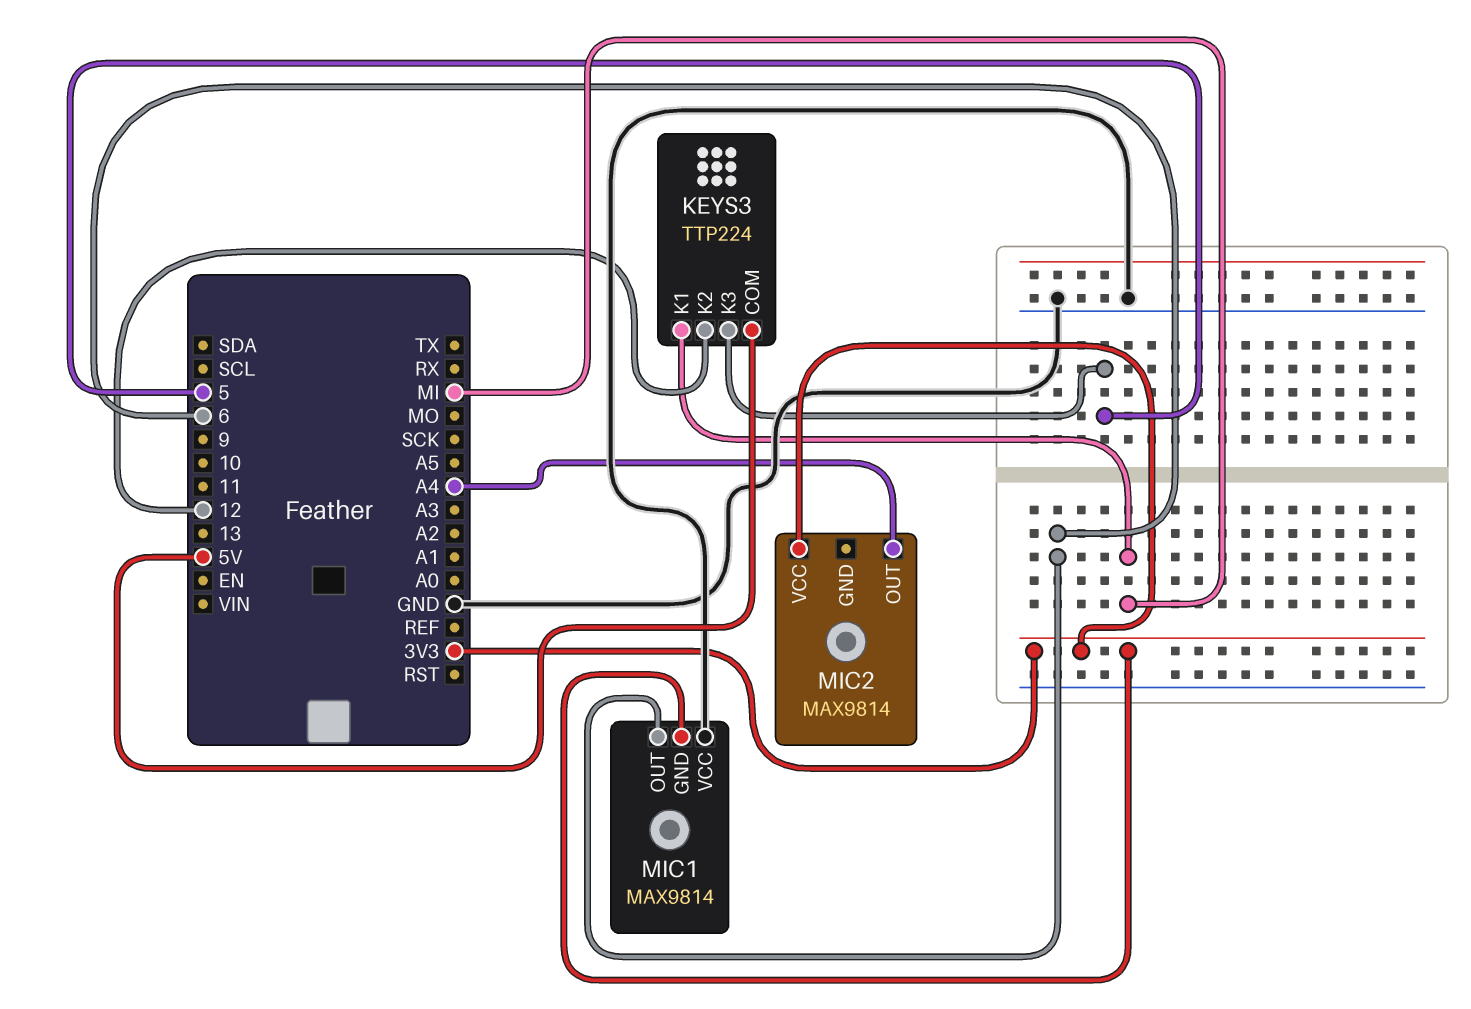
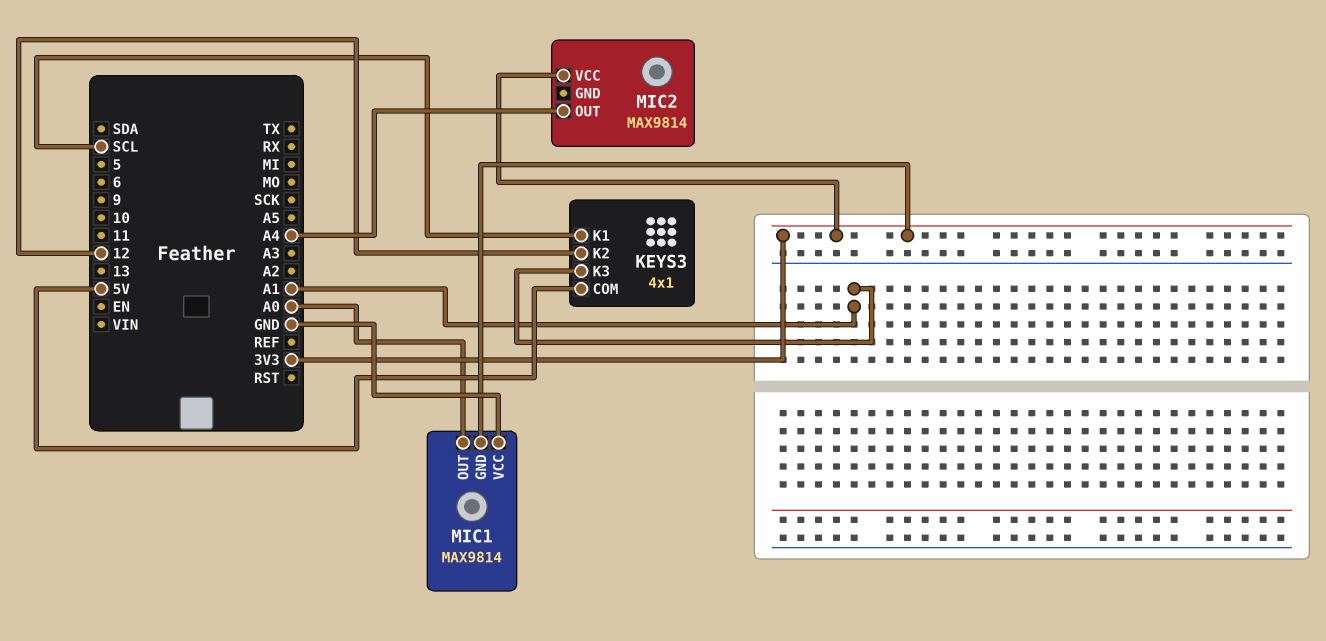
KEYS3: TTP224 -> 4x1
KEYS3 pin K1: MI -> SCL
KEYS3 pin K3: 5 -> A1
MIC1 pin OUT: 6 -> A0

